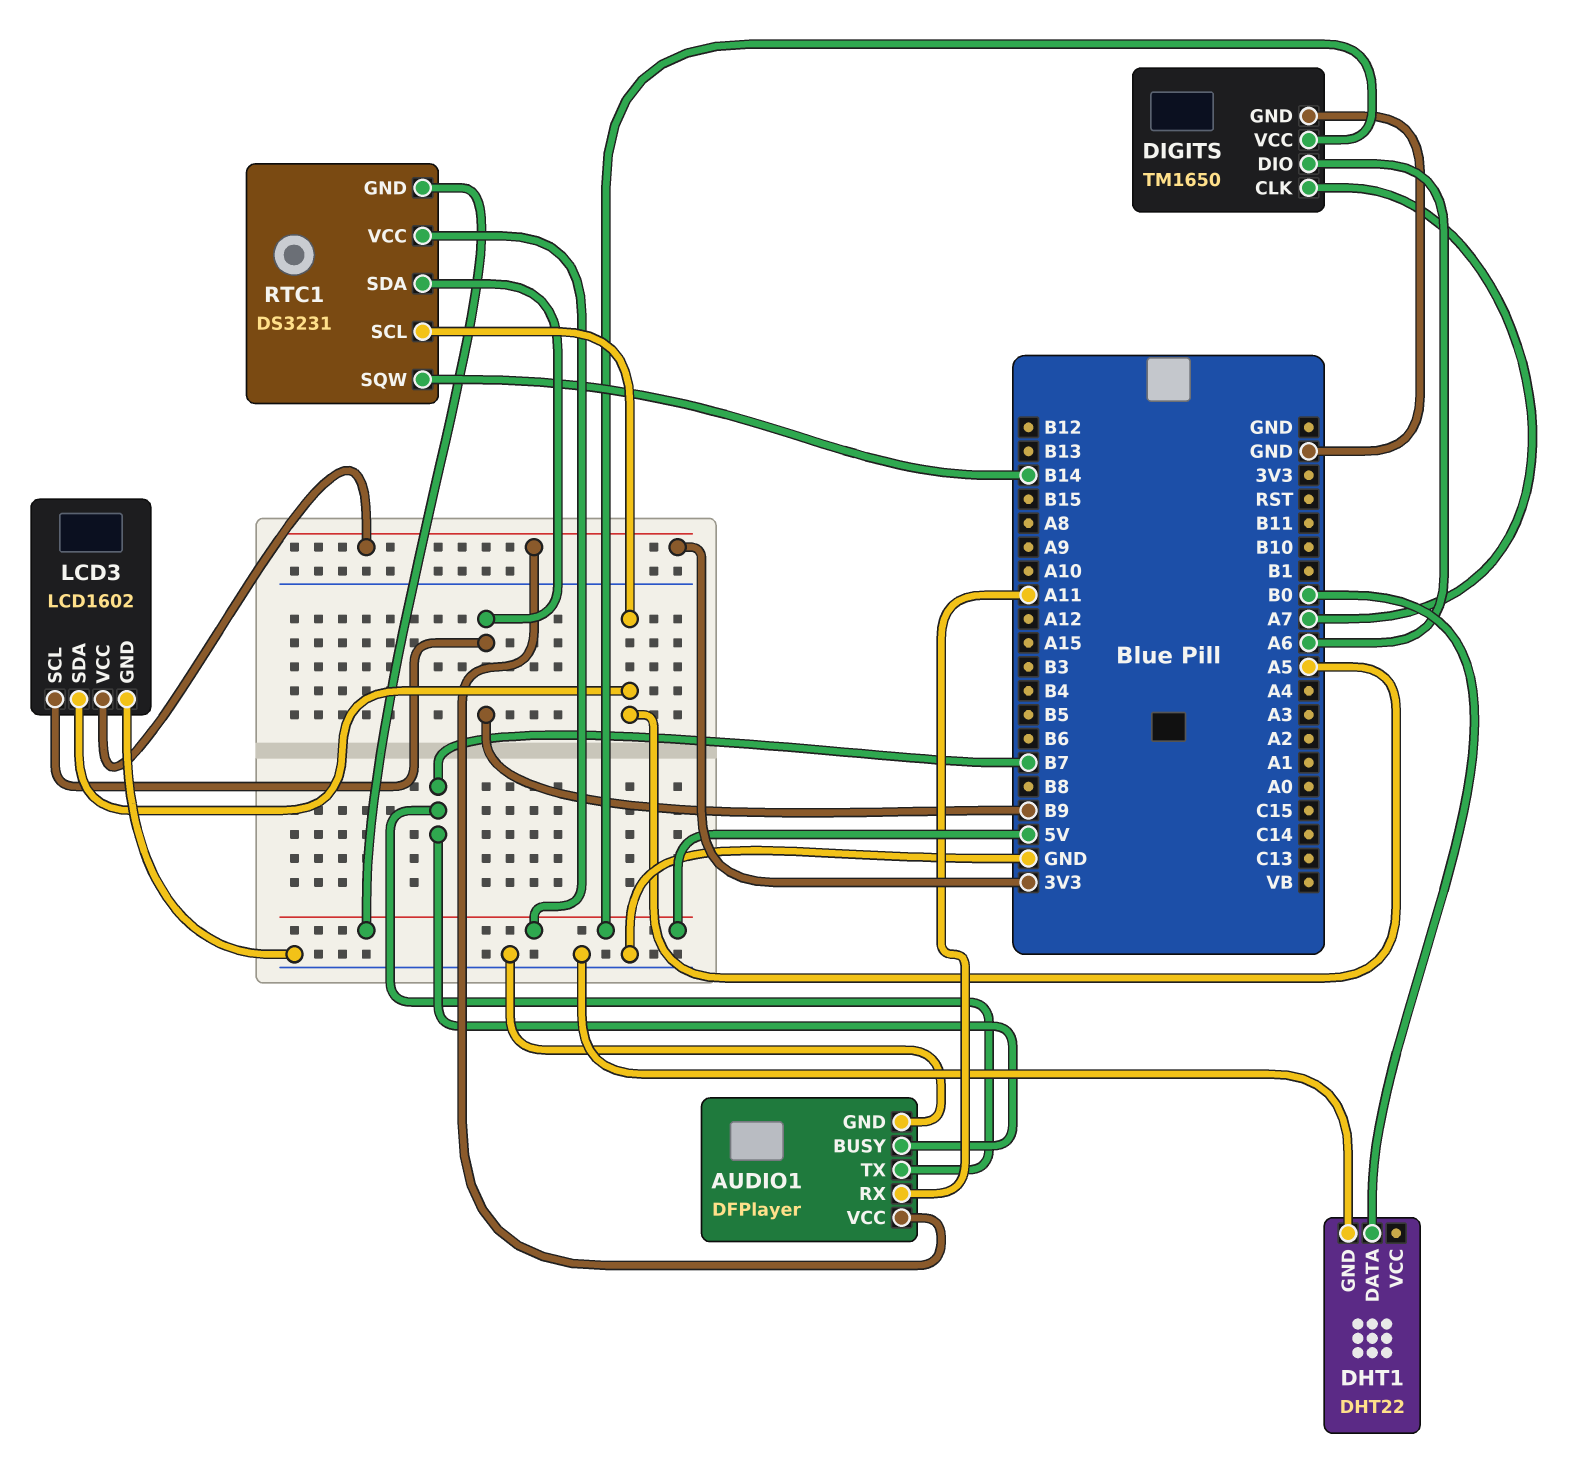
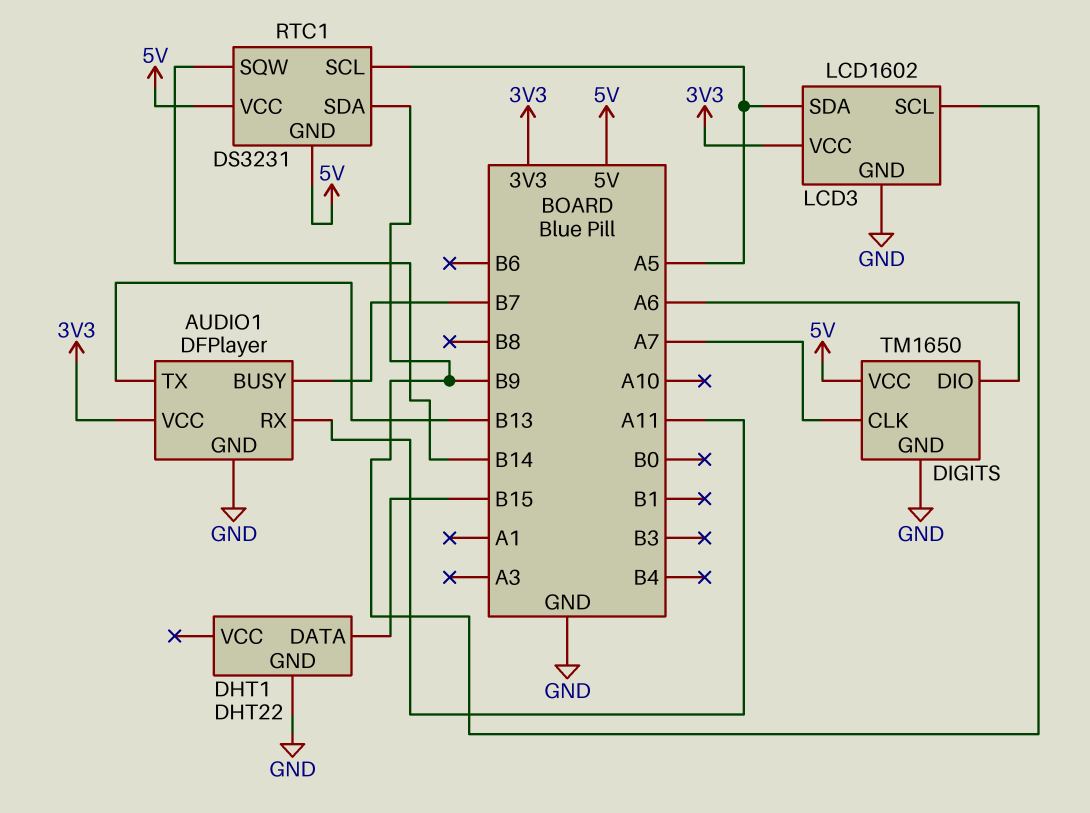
AUDIO1 pin TX: B7 -> B13
DHT1 pin DATA: B0 -> B15

